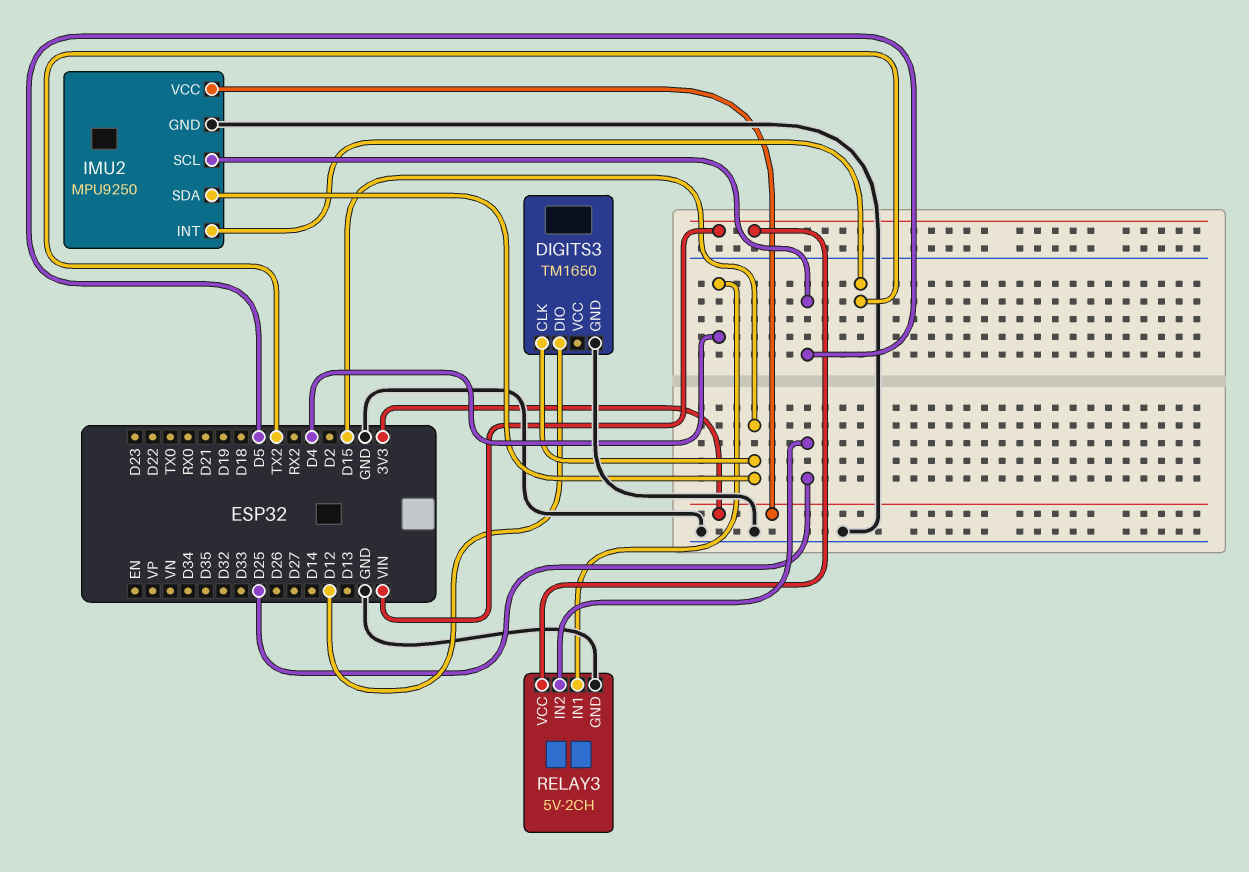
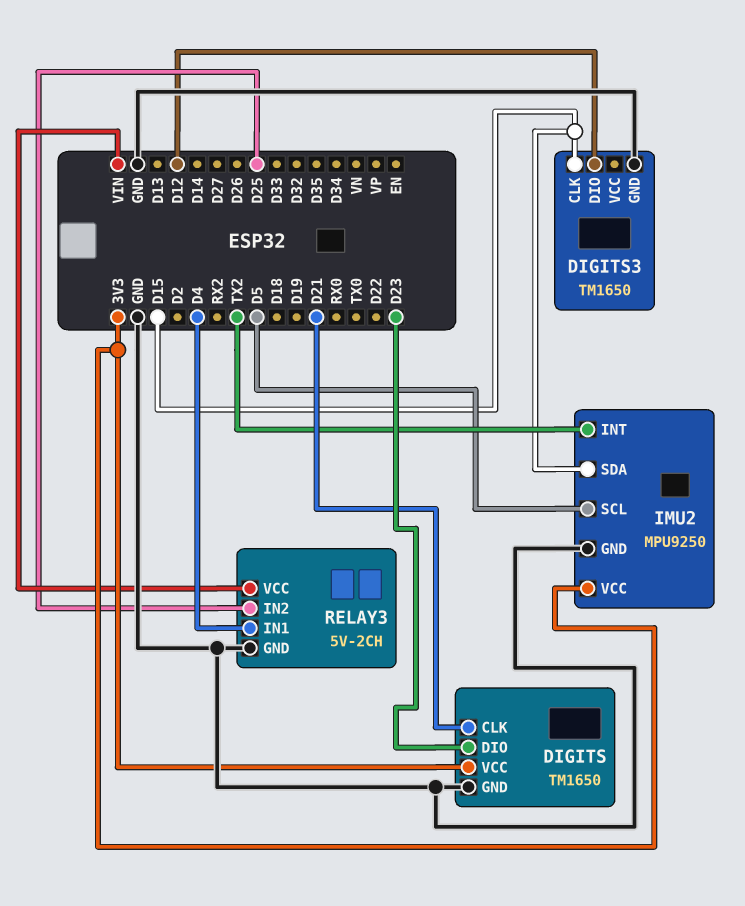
DIGITS: none -> TM1650
DIGITS pin CLK: none -> D21
DIGITS pin DIO: none -> D23
DIGITS pin GND: none -> GND
DIGITS pin VCC: none -> 3V3

